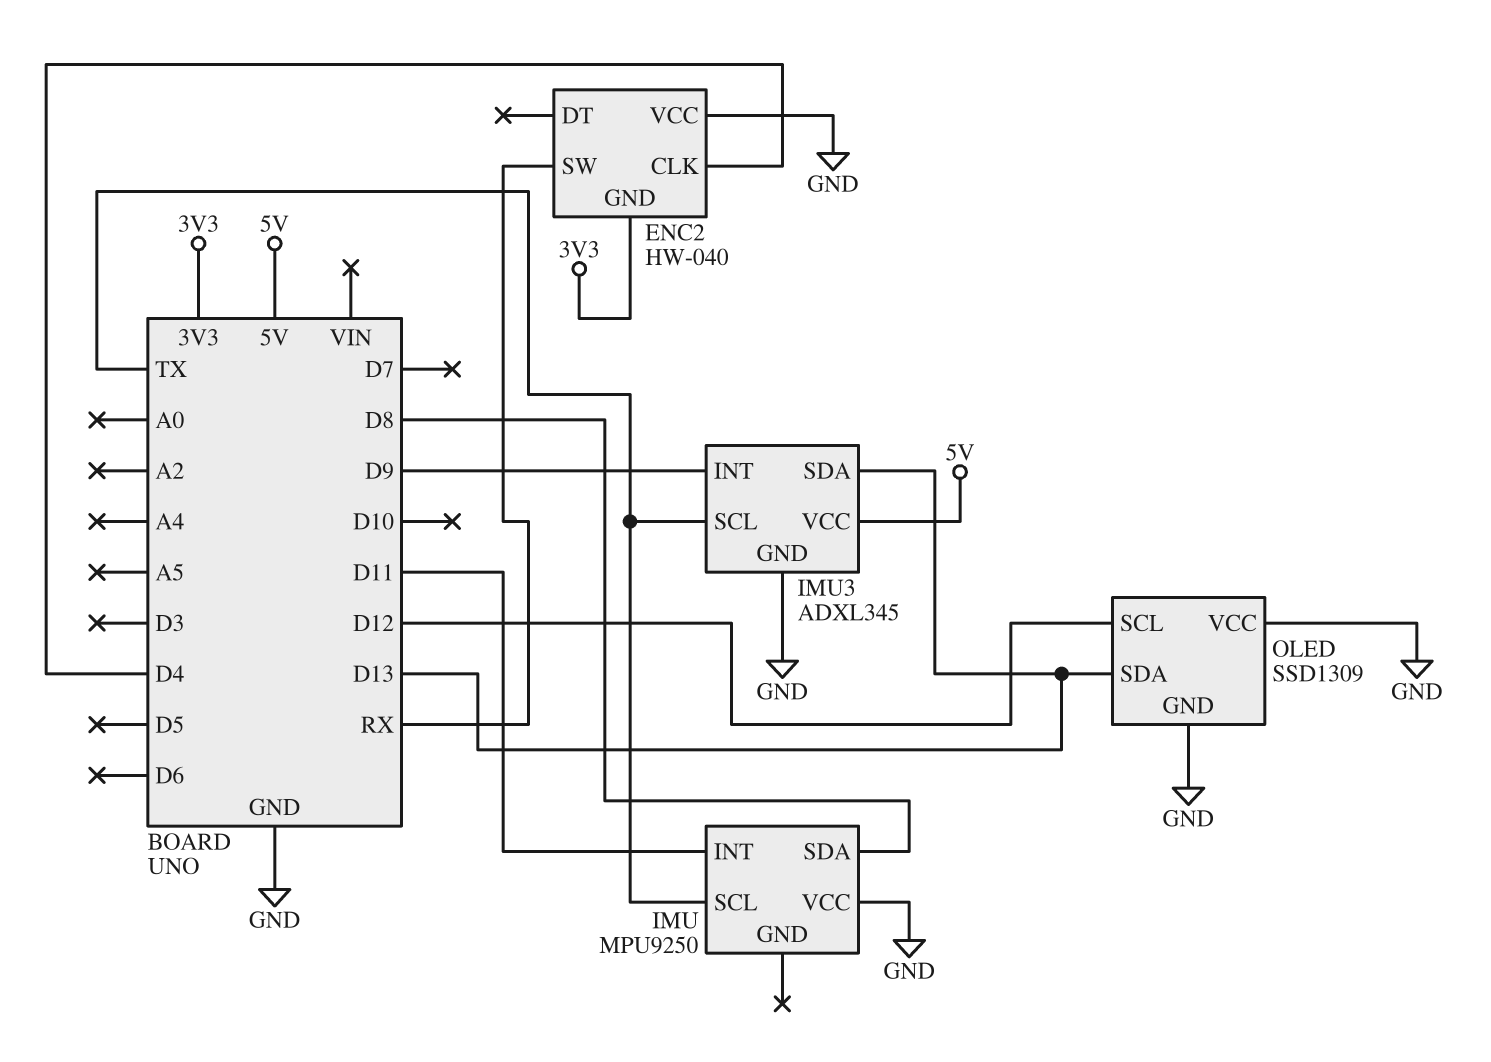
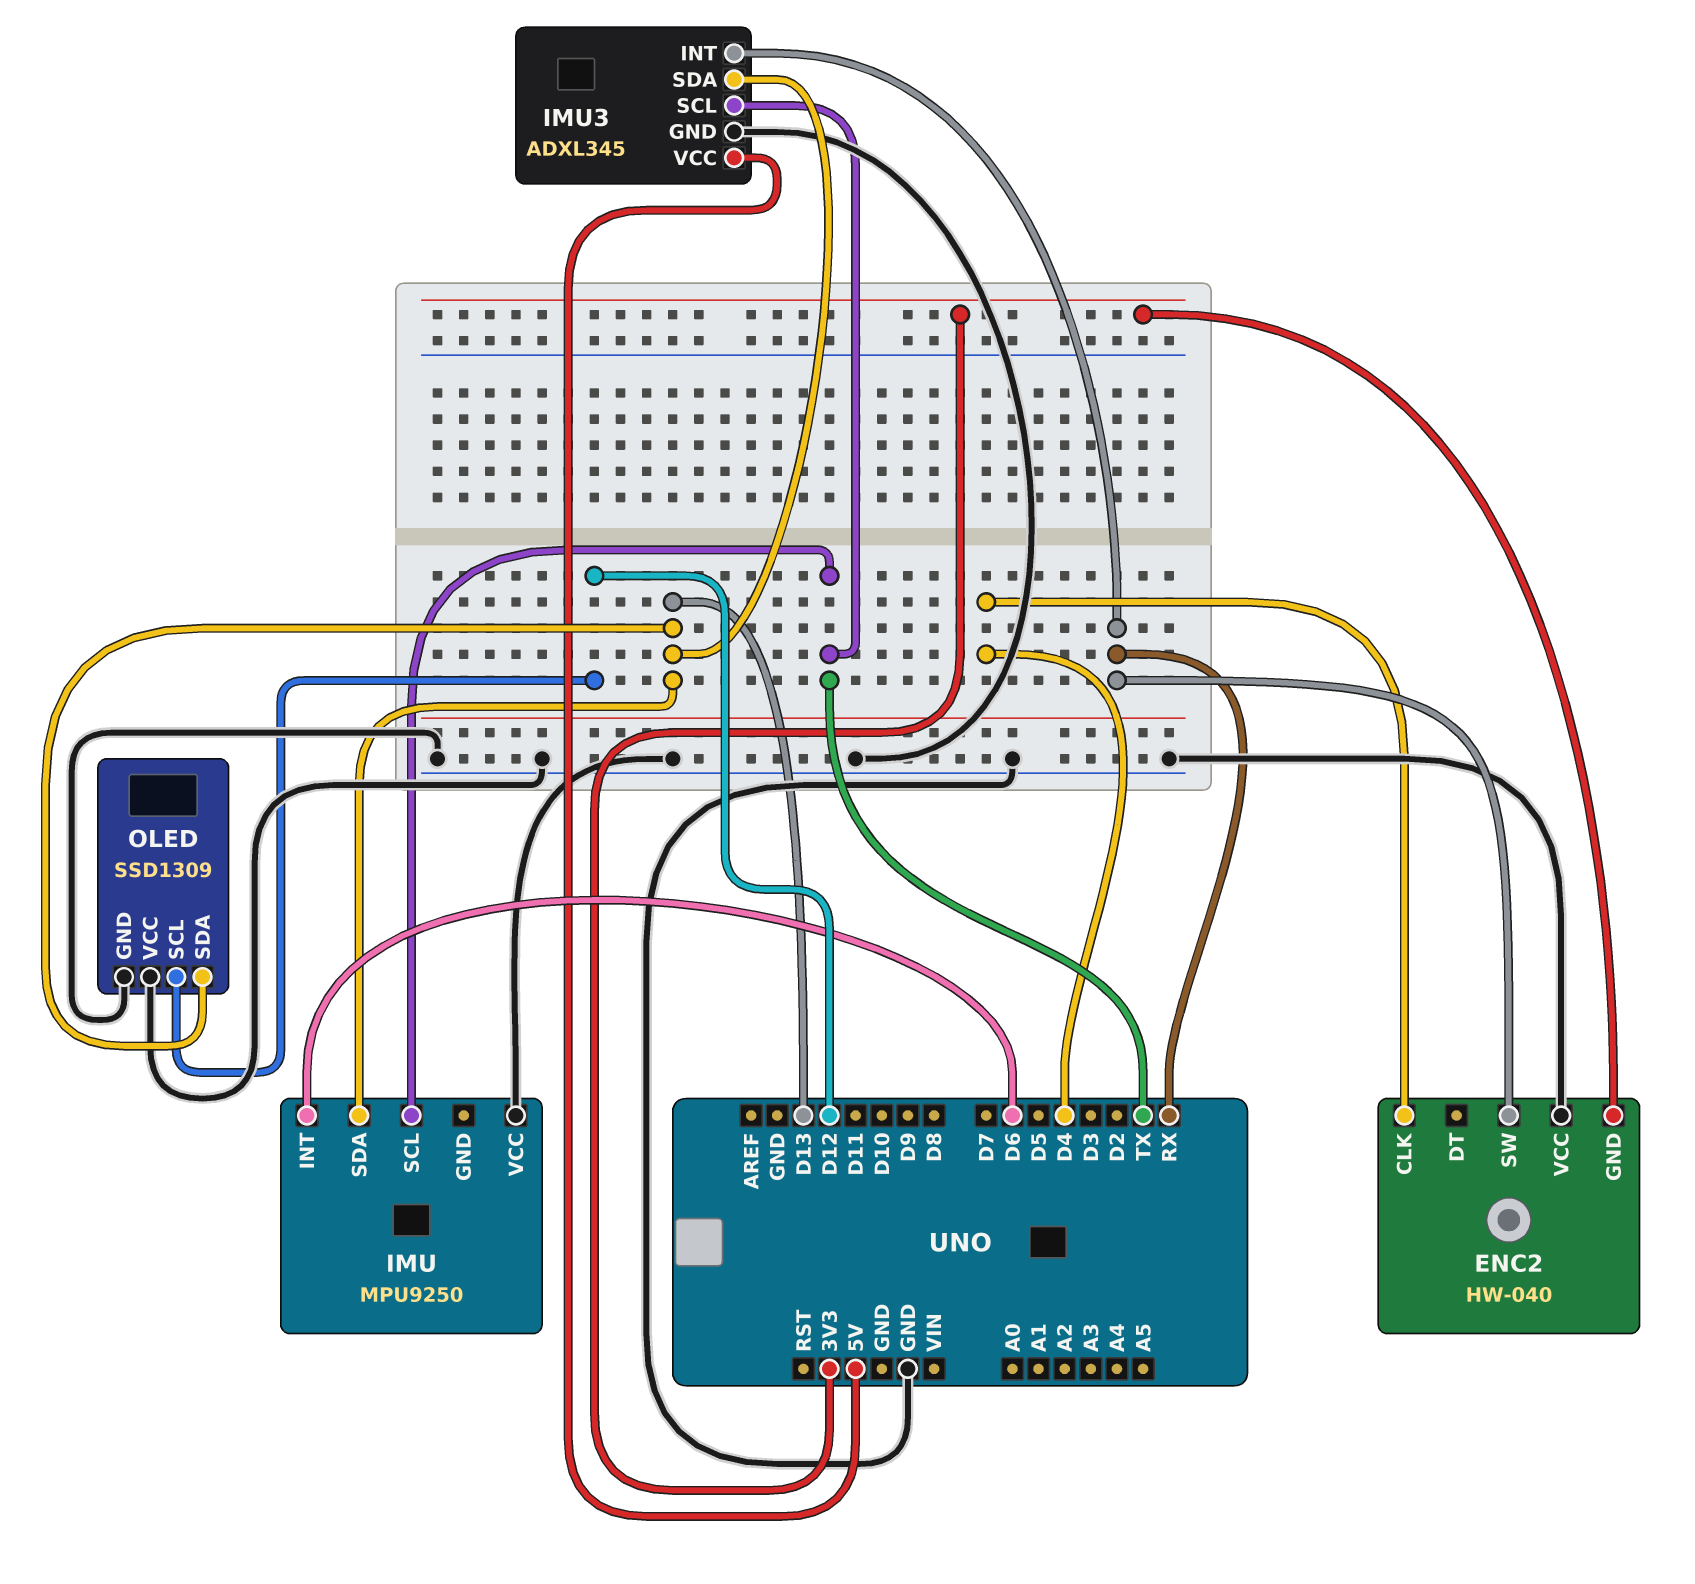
IMU pin INT: D11 -> D6
IMU pin SDA: D8 -> D13
IMU3 pin INT: D9 -> RX

